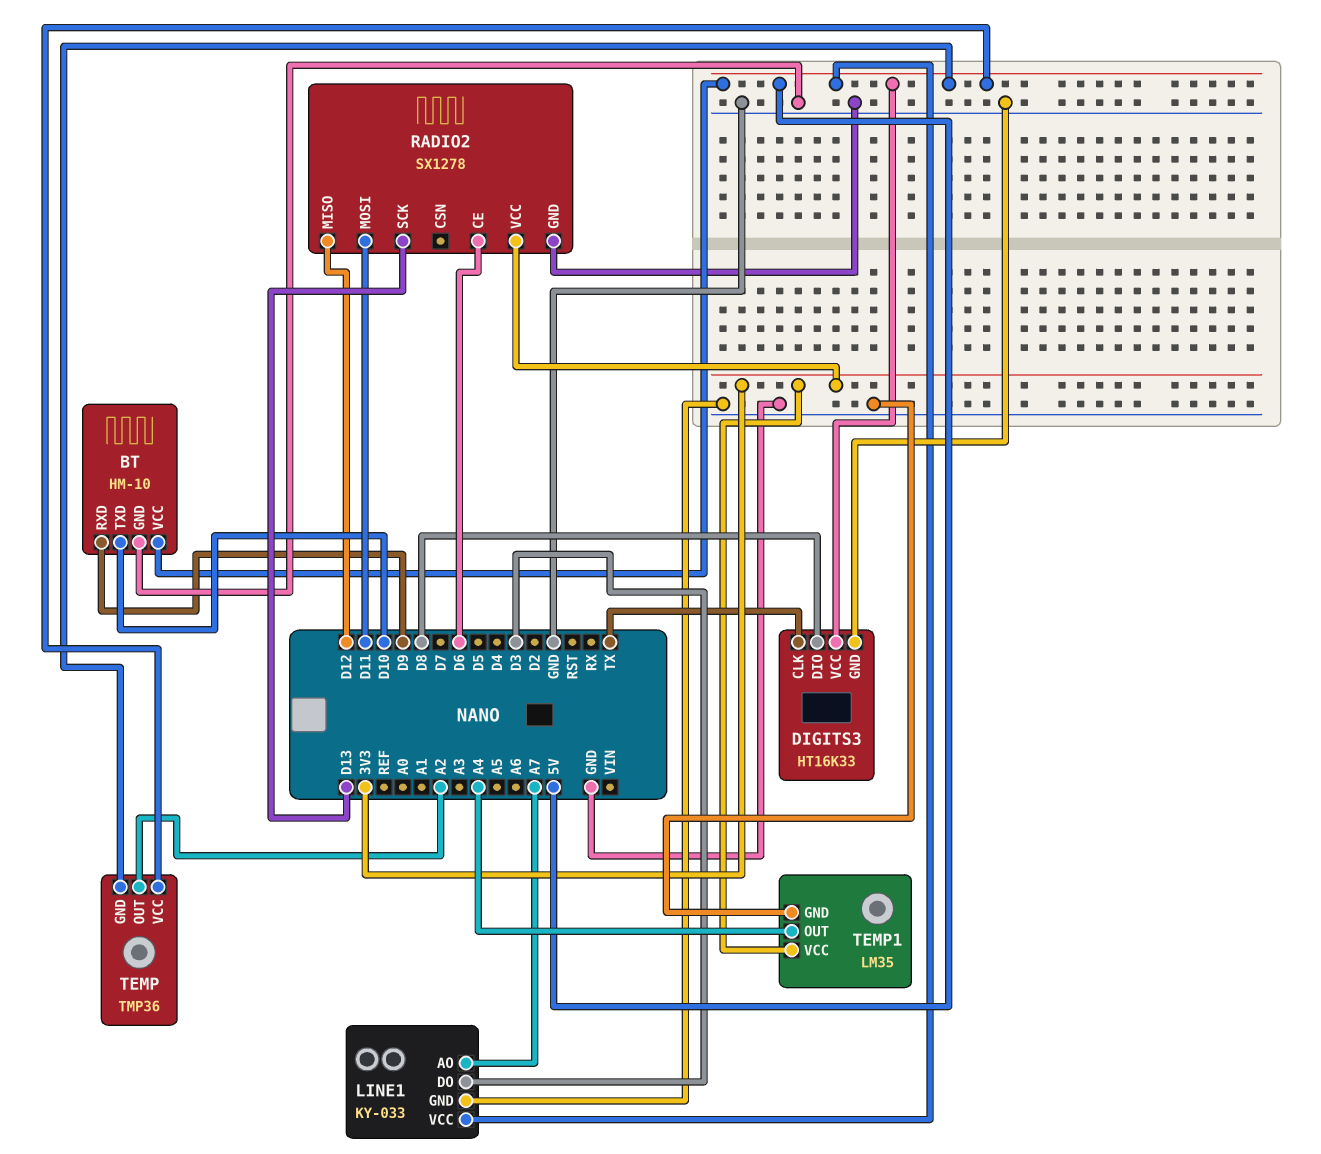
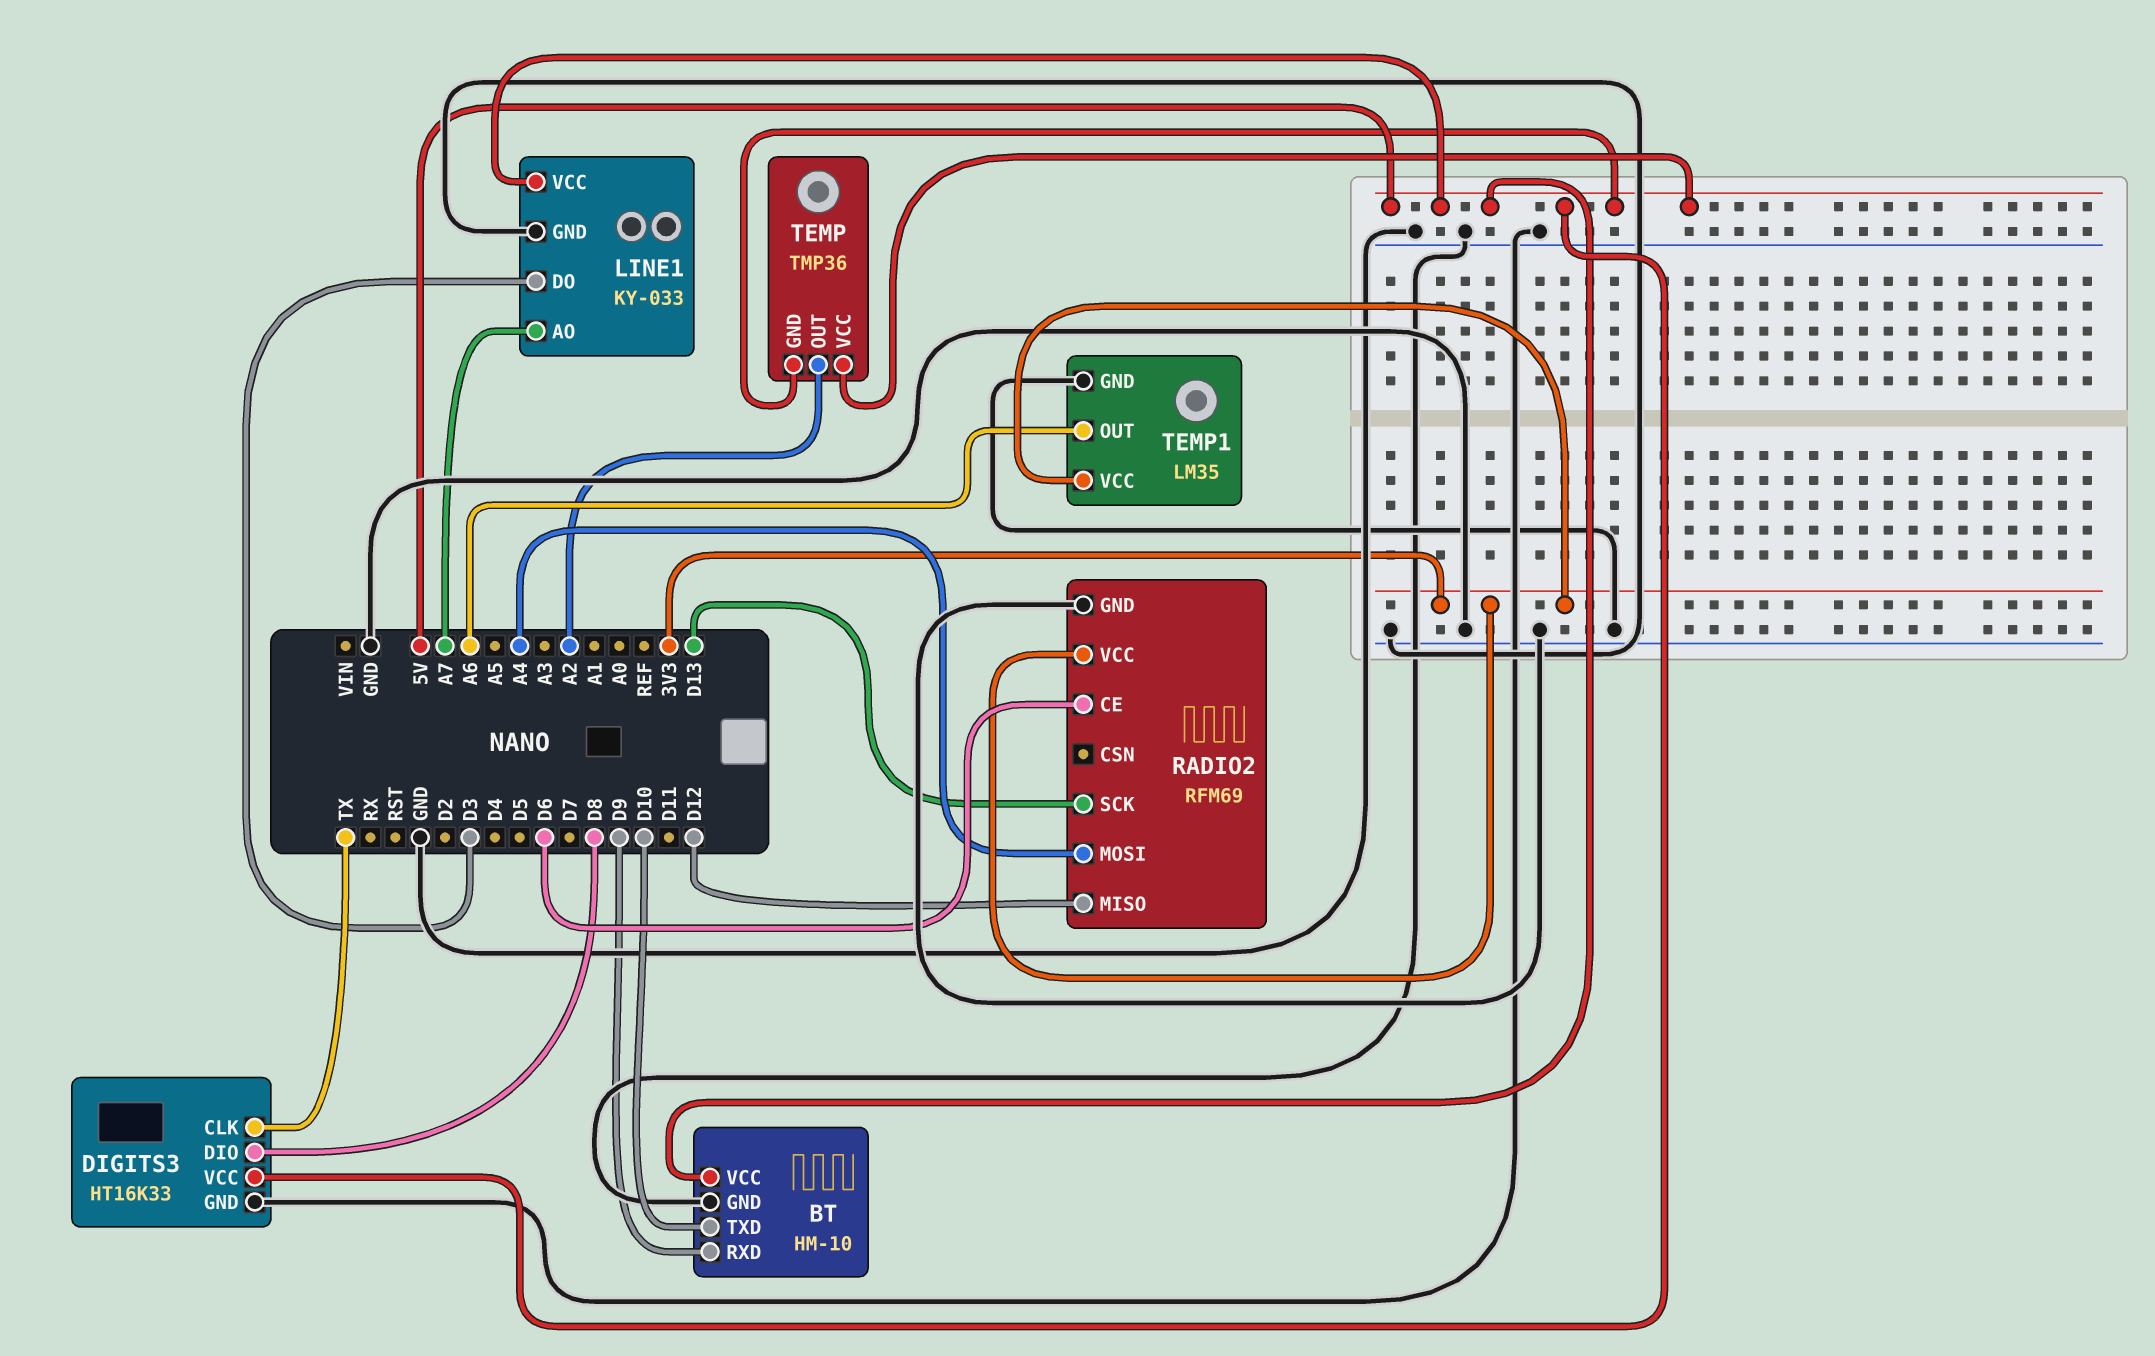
RADIO2: SX1278 -> RFM69
RADIO2 pin MOSI: D11 -> A4
TEMP1 pin OUT: A4 -> A6

